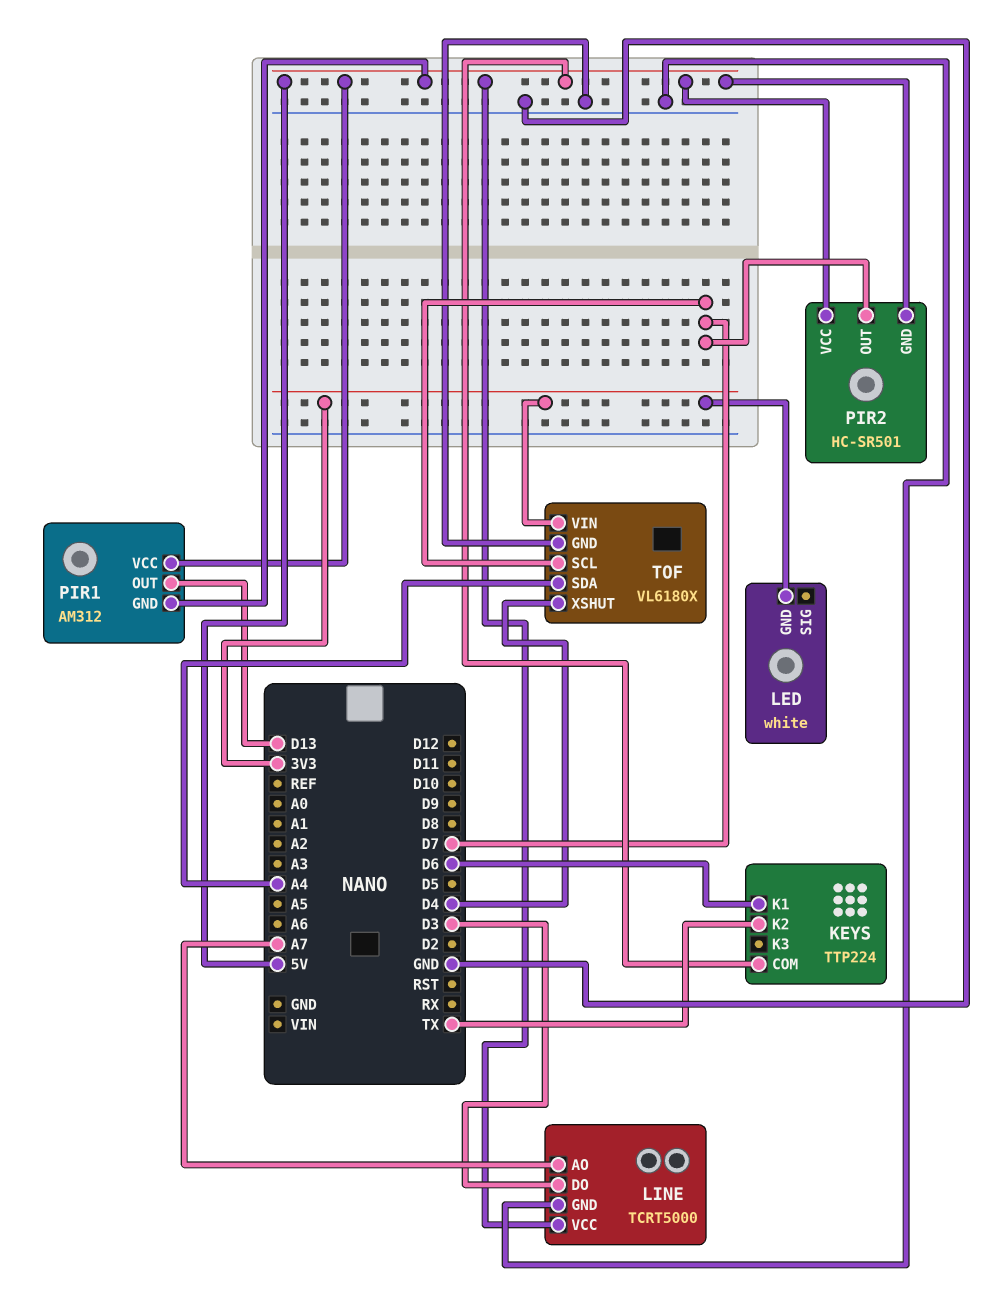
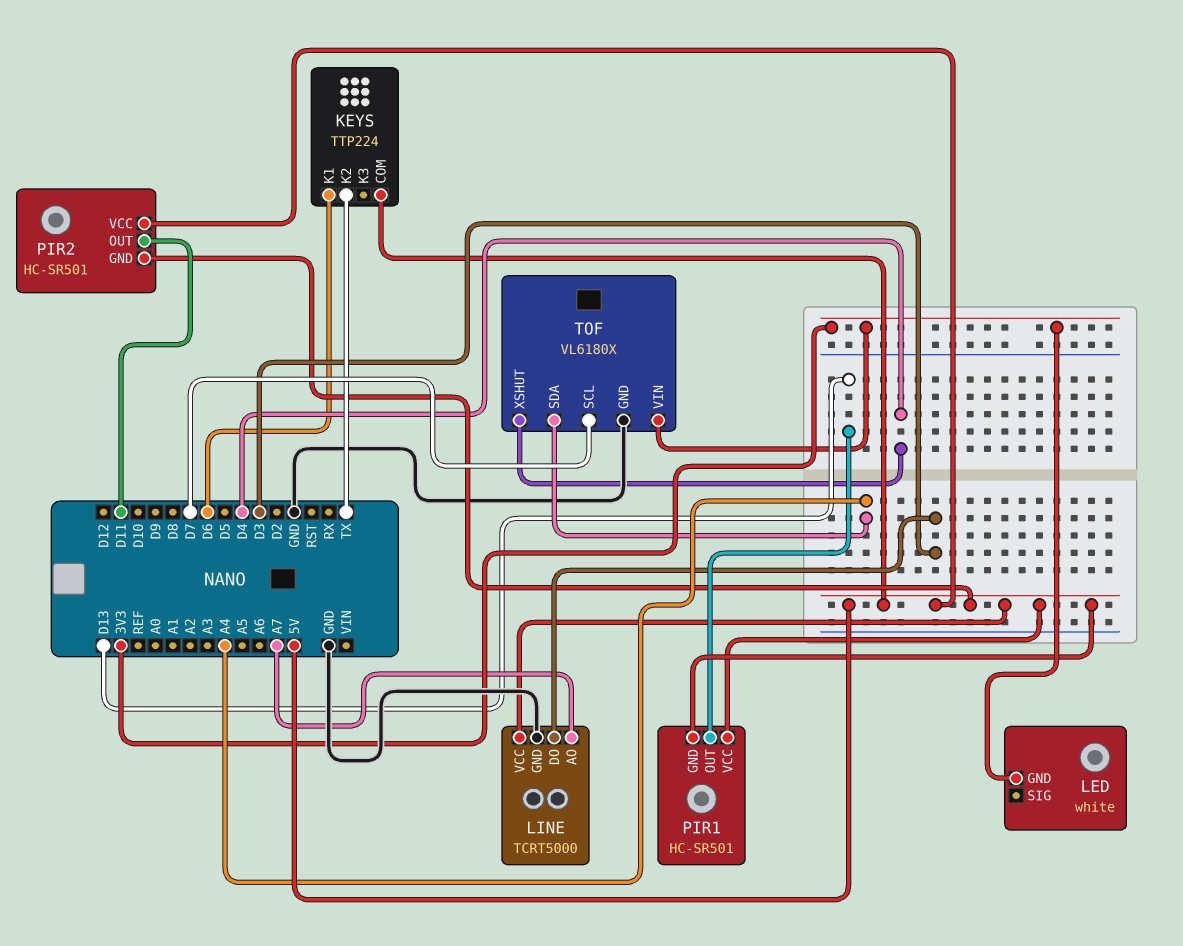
PIR1: AM312 -> HC-SR501
PIR2 pin OUT: D7 -> D11

